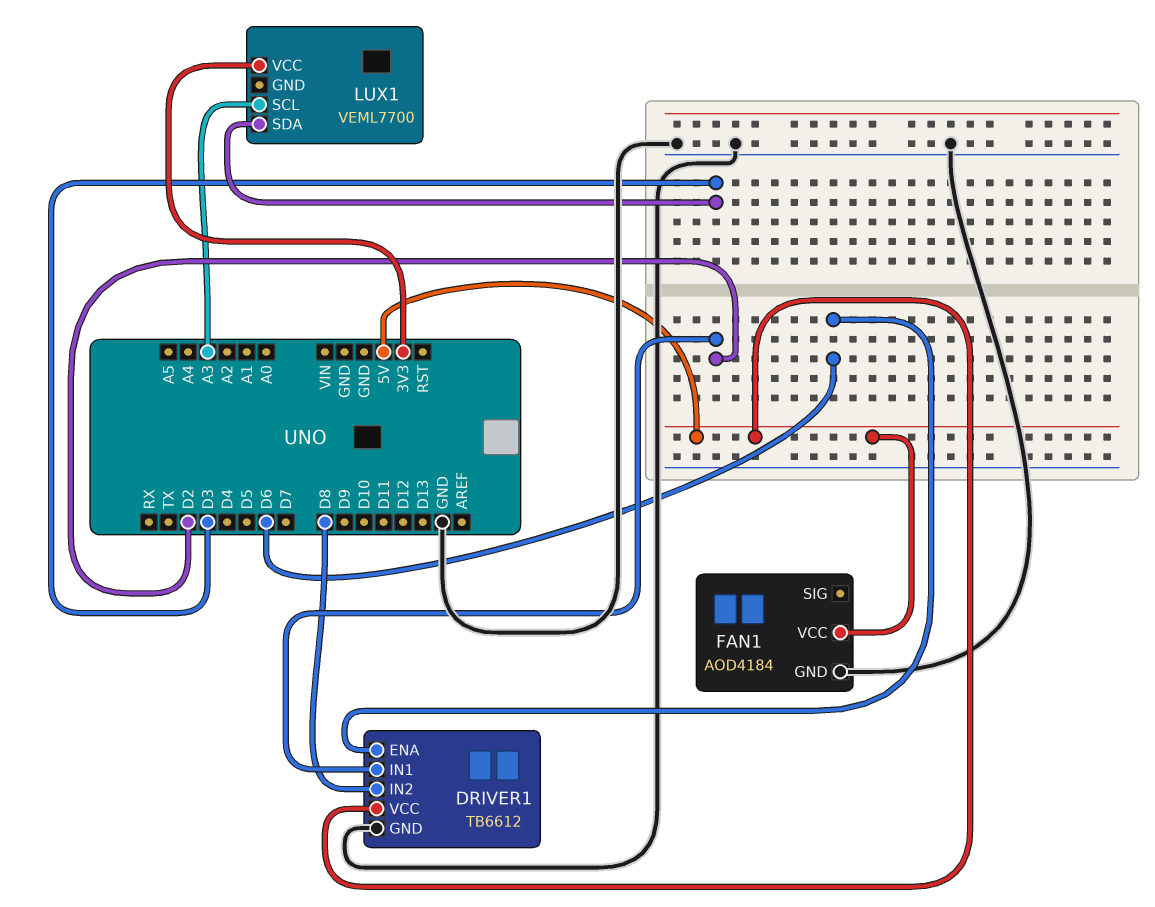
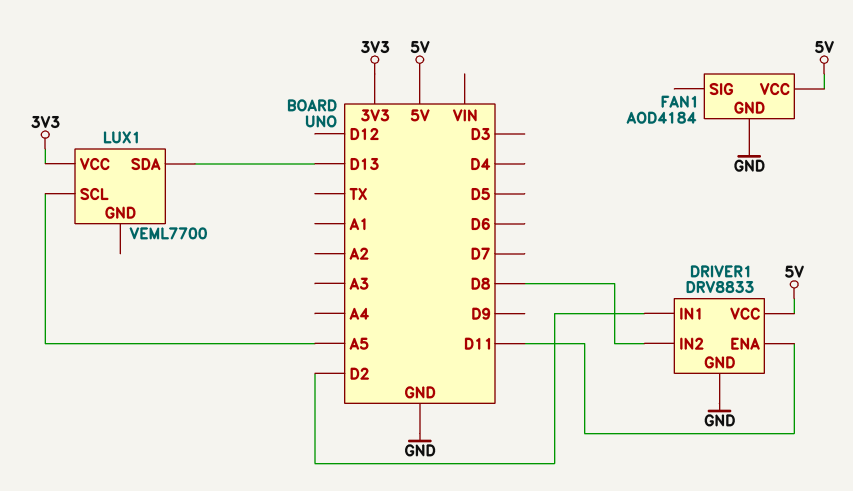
DRIVER1: TB6612 -> DRV8833
DRIVER1 pin ENA: D6 -> D11
LUX1 pin SCL: A3 -> A5
LUX1 pin SDA: D3 -> D13

